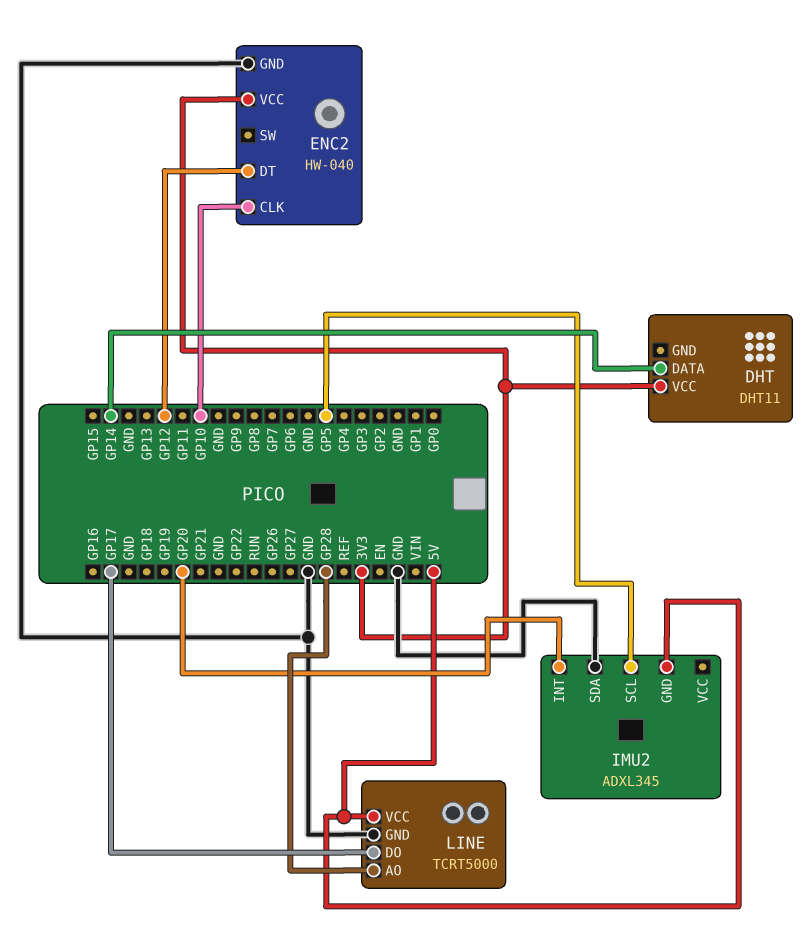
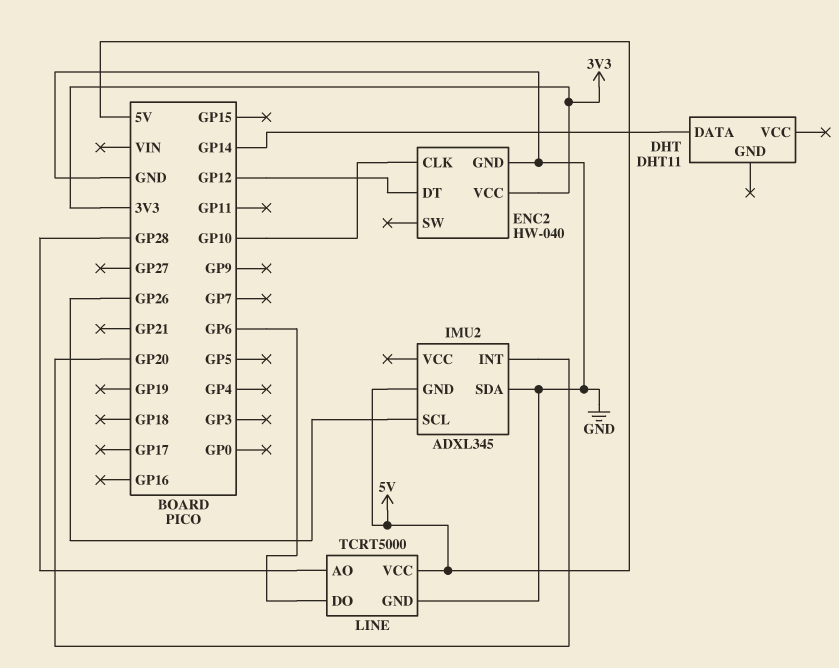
DHT pin VCC: 3V3 -> none
IMU2 pin SCL: GP5 -> GP26
LINE pin DO: GP17 -> GP6

